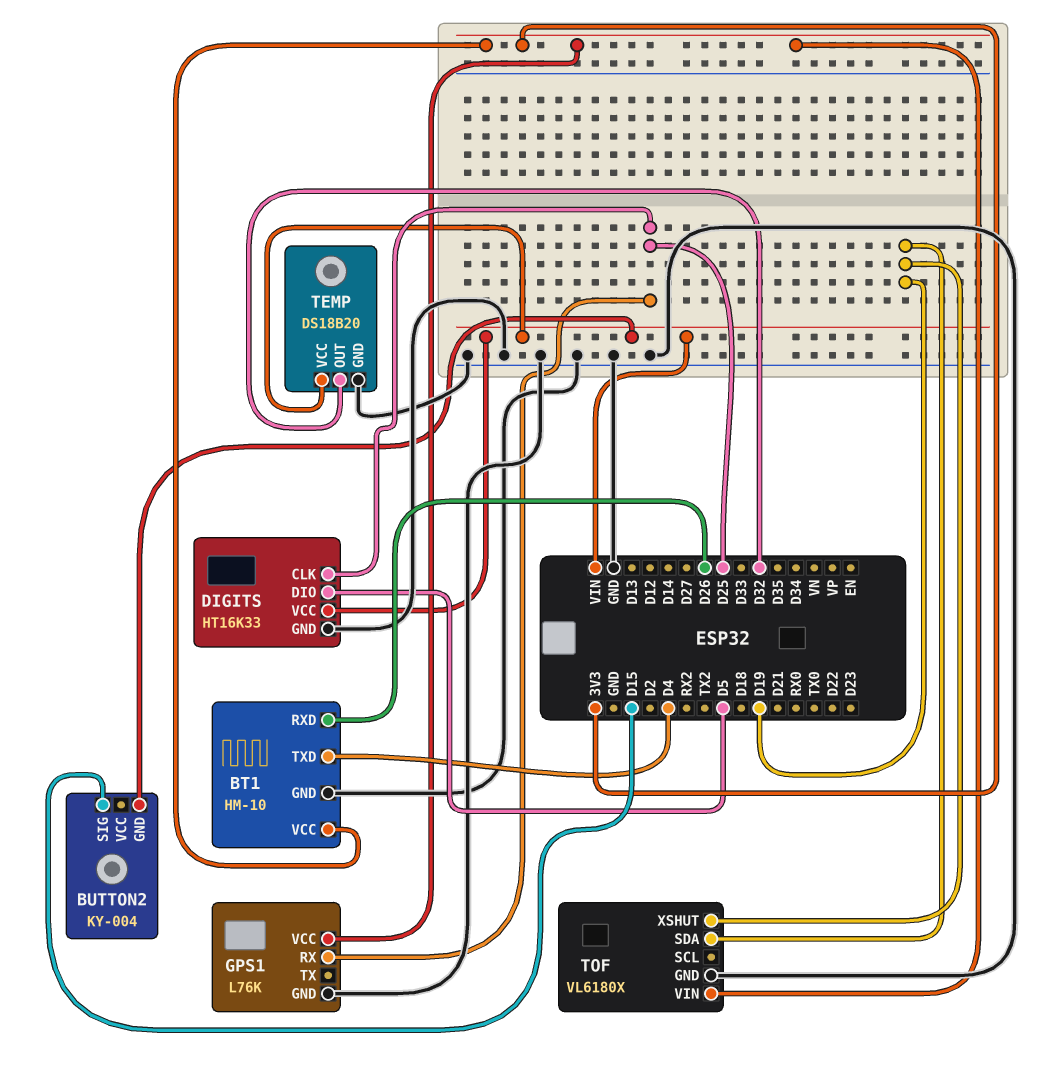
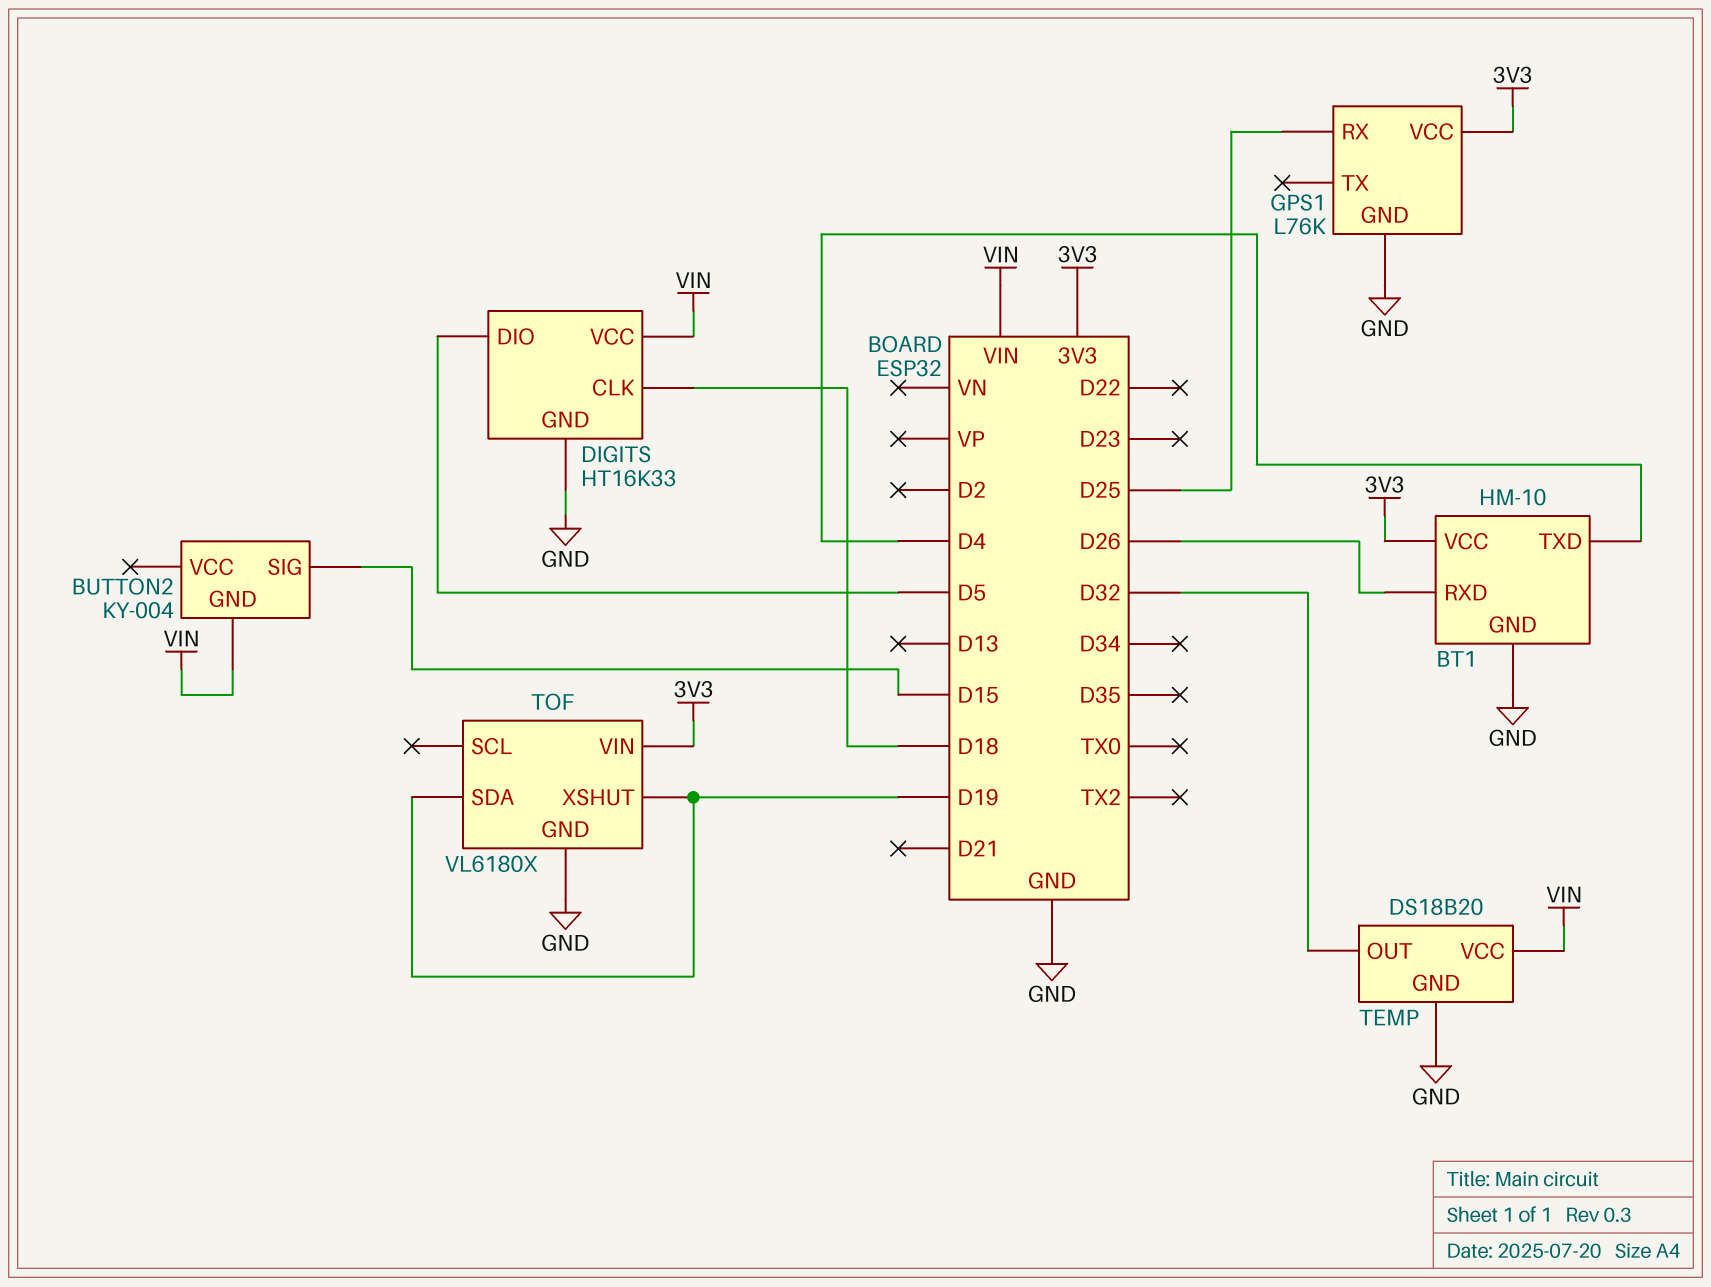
DIGITS pin CLK: D25 -> D18

